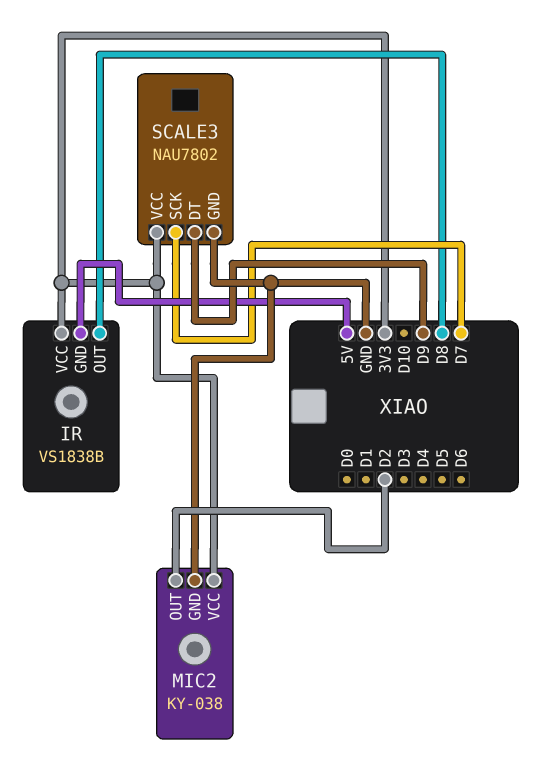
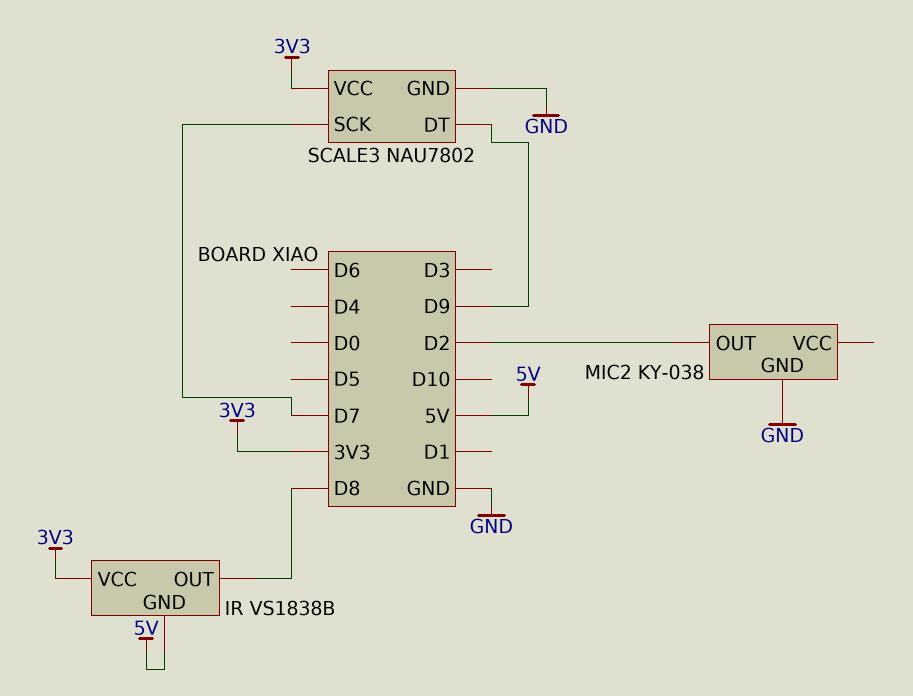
MIC2 pin VCC: 3V3 -> none

